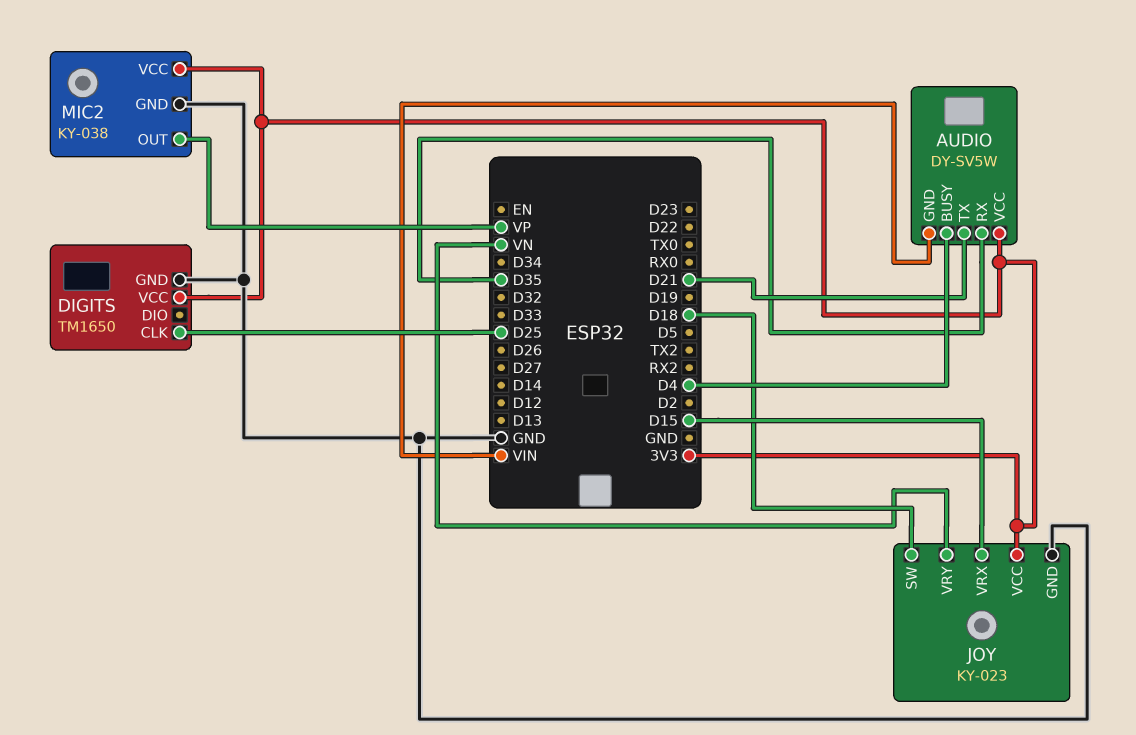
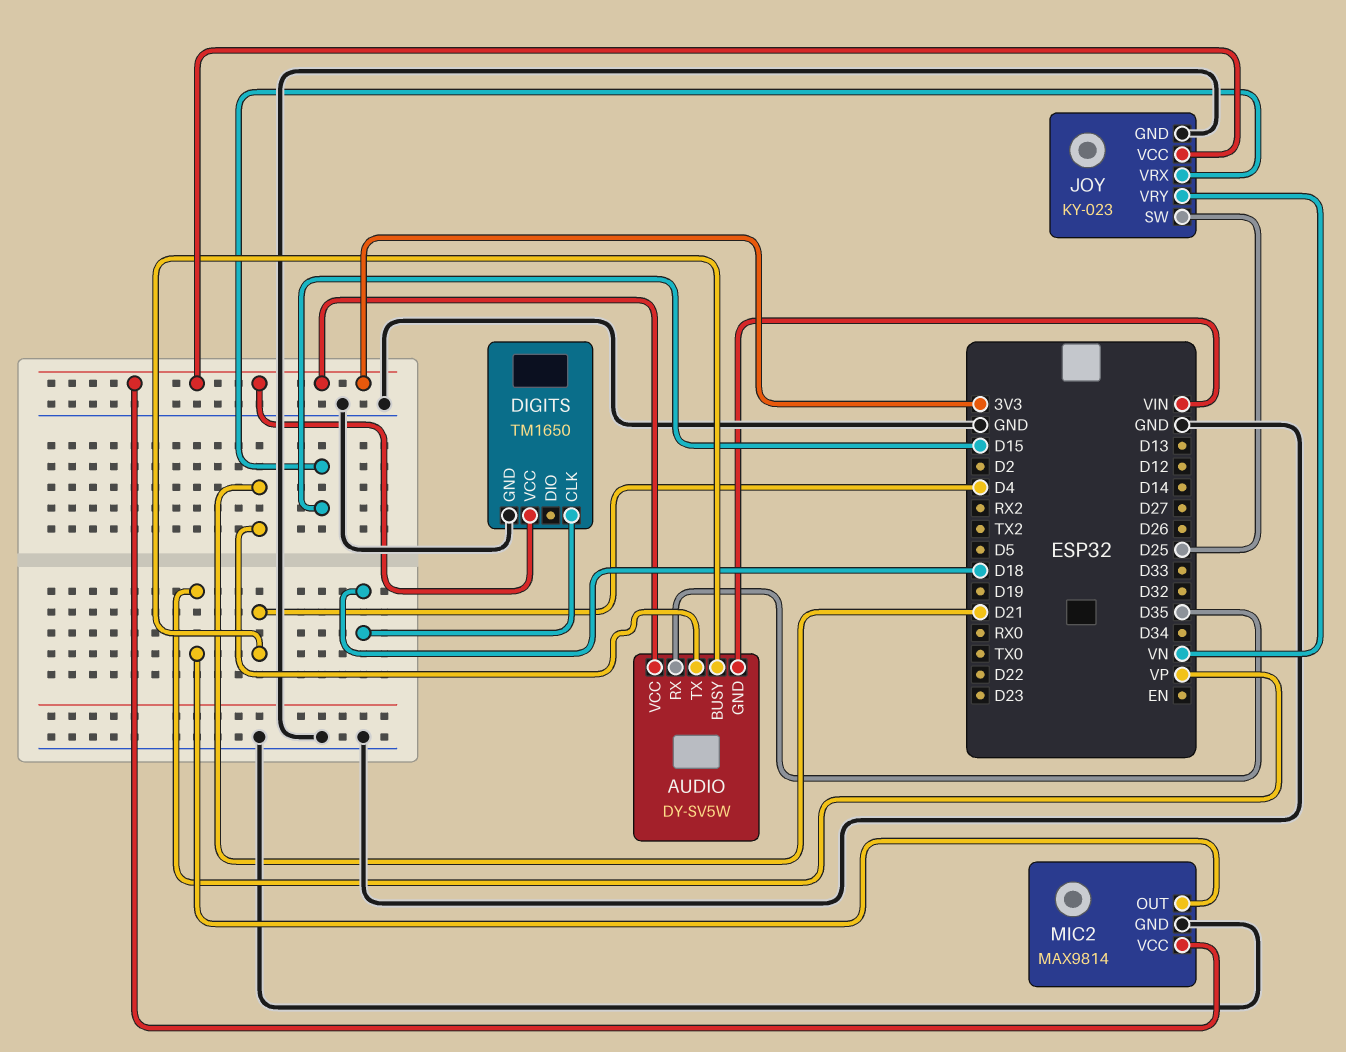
DIGITS pin CLK: D25 -> D18
JOY pin SW: D18 -> D25
MIC2: KY-038 -> MAX9814

